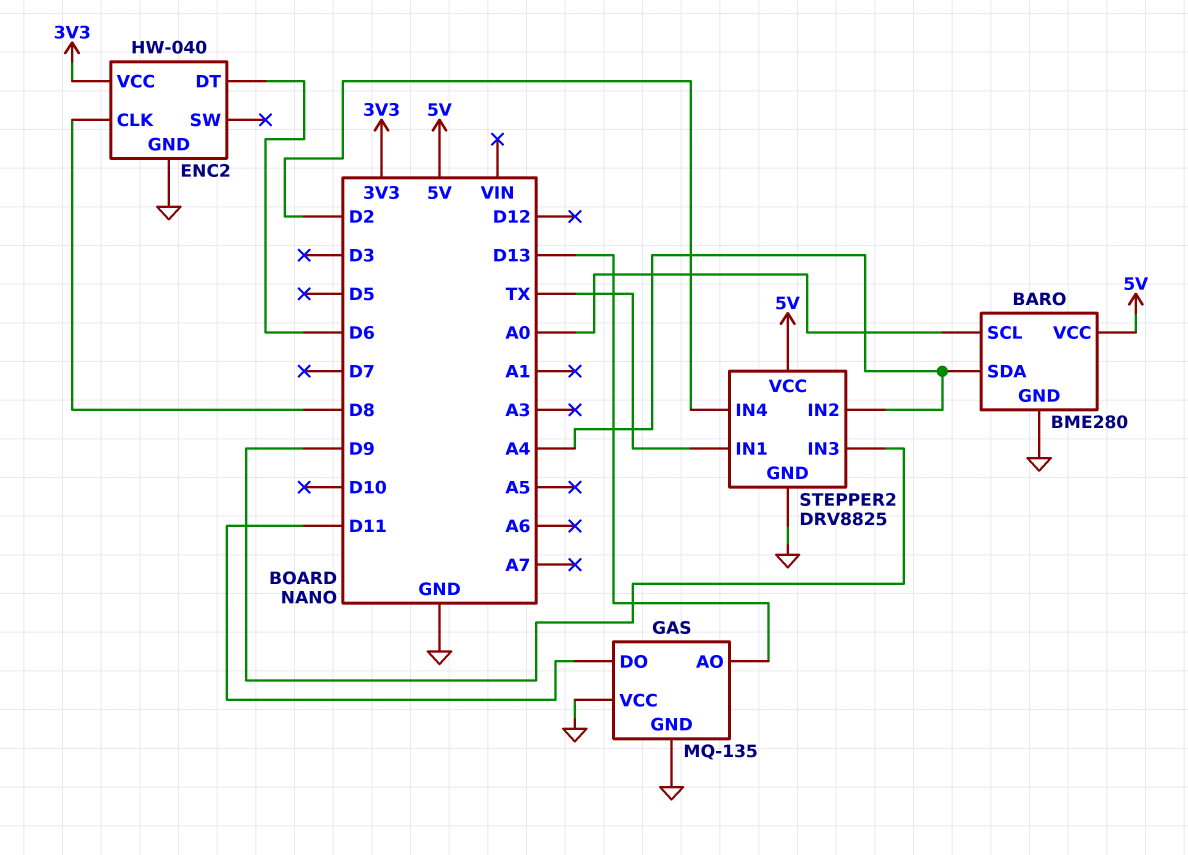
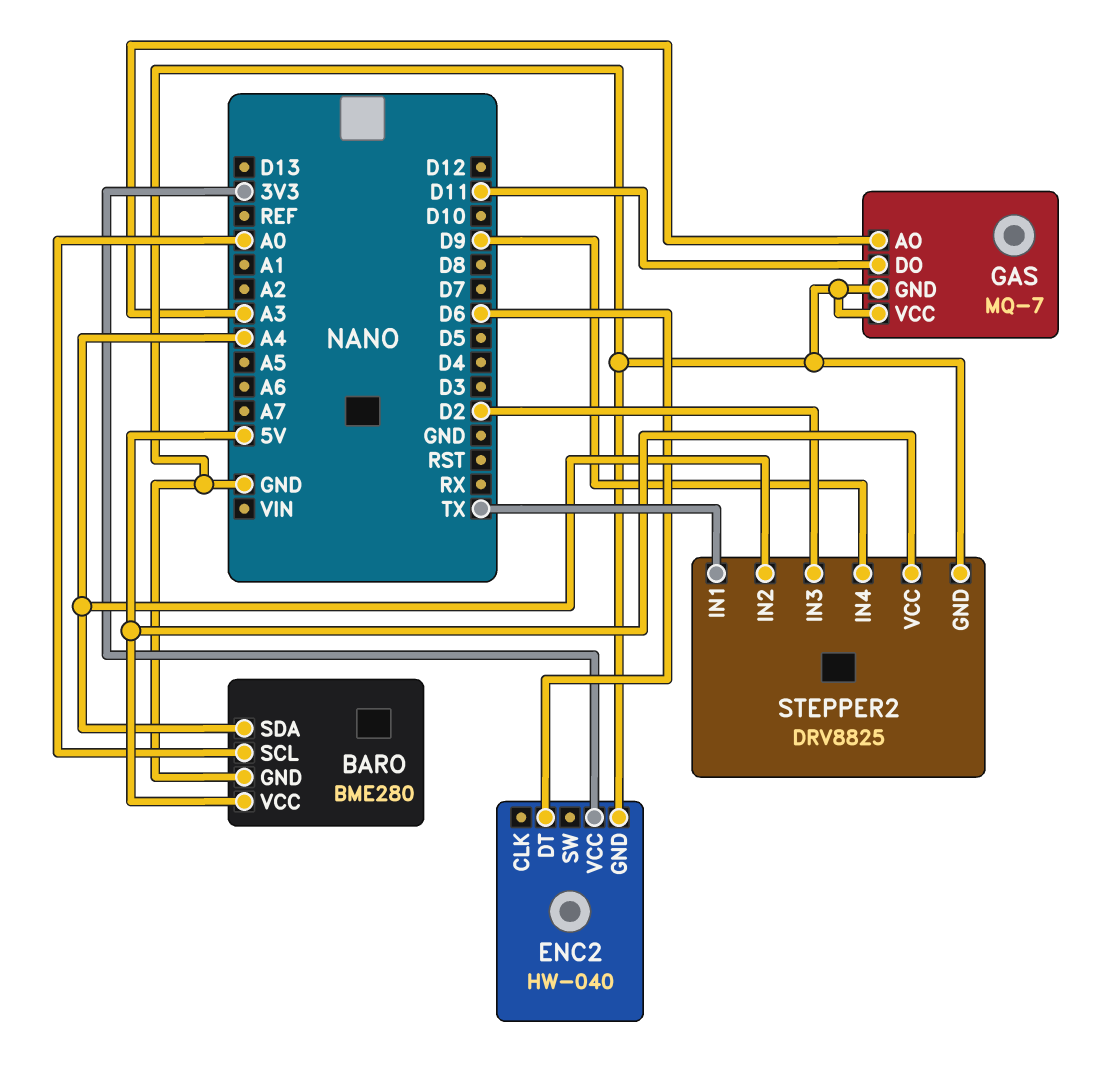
ENC2 pin CLK: D8 -> none
GAS: MQ-135 -> MQ-7
GAS pin AO: D13 -> A3
STEPPER2 pin IN3: D9 -> D2
STEPPER2 pin IN4: D2 -> D9

